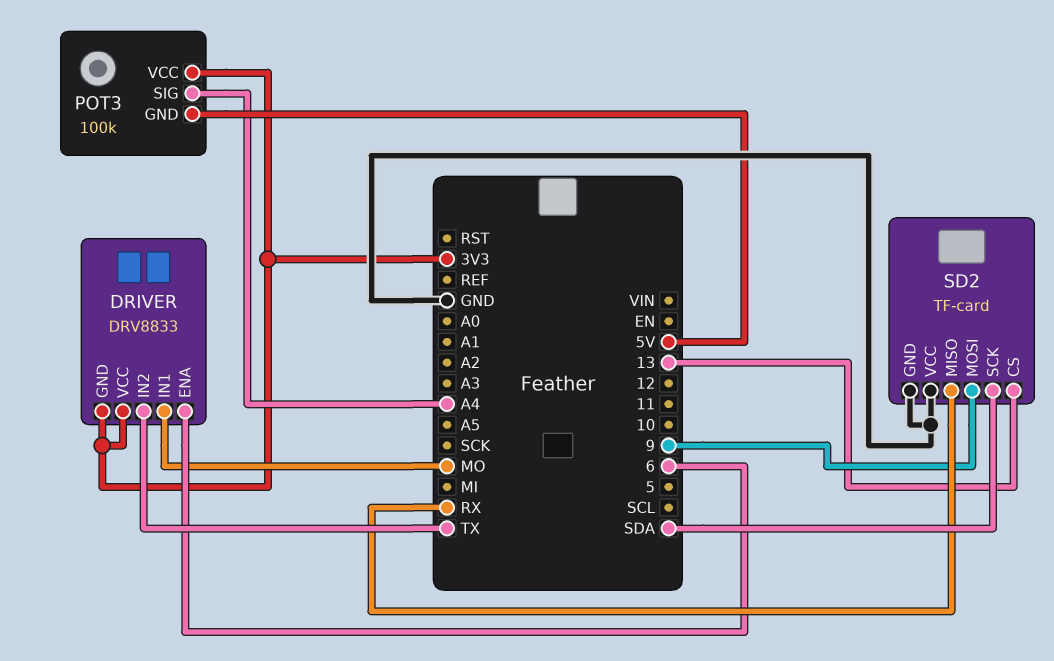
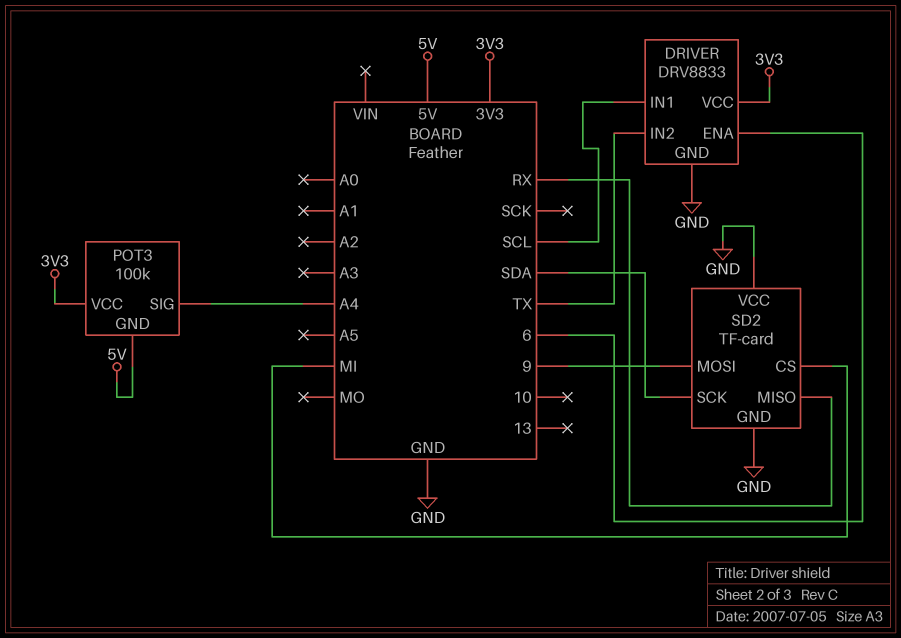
DRIVER pin GND: 3V3 -> GND
DRIVER pin IN1: MO -> SCL
SD2 pin CS: 13 -> MI

